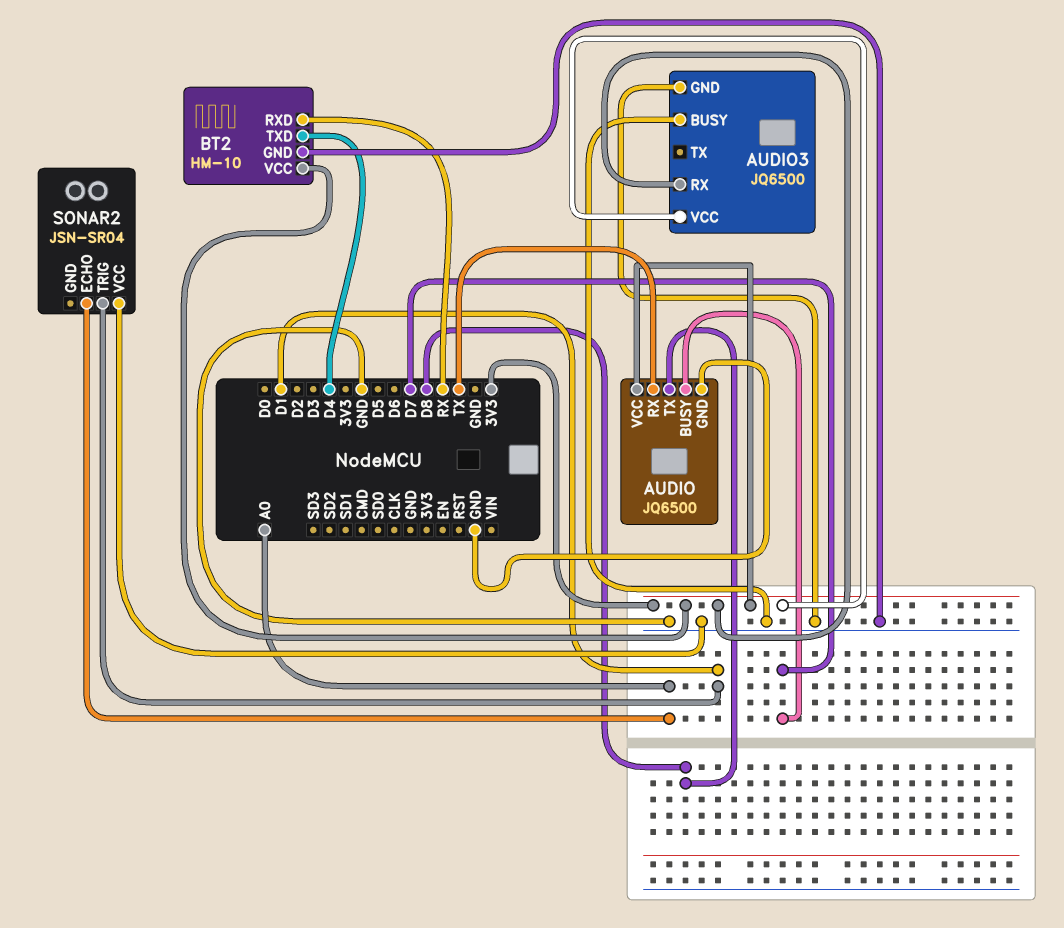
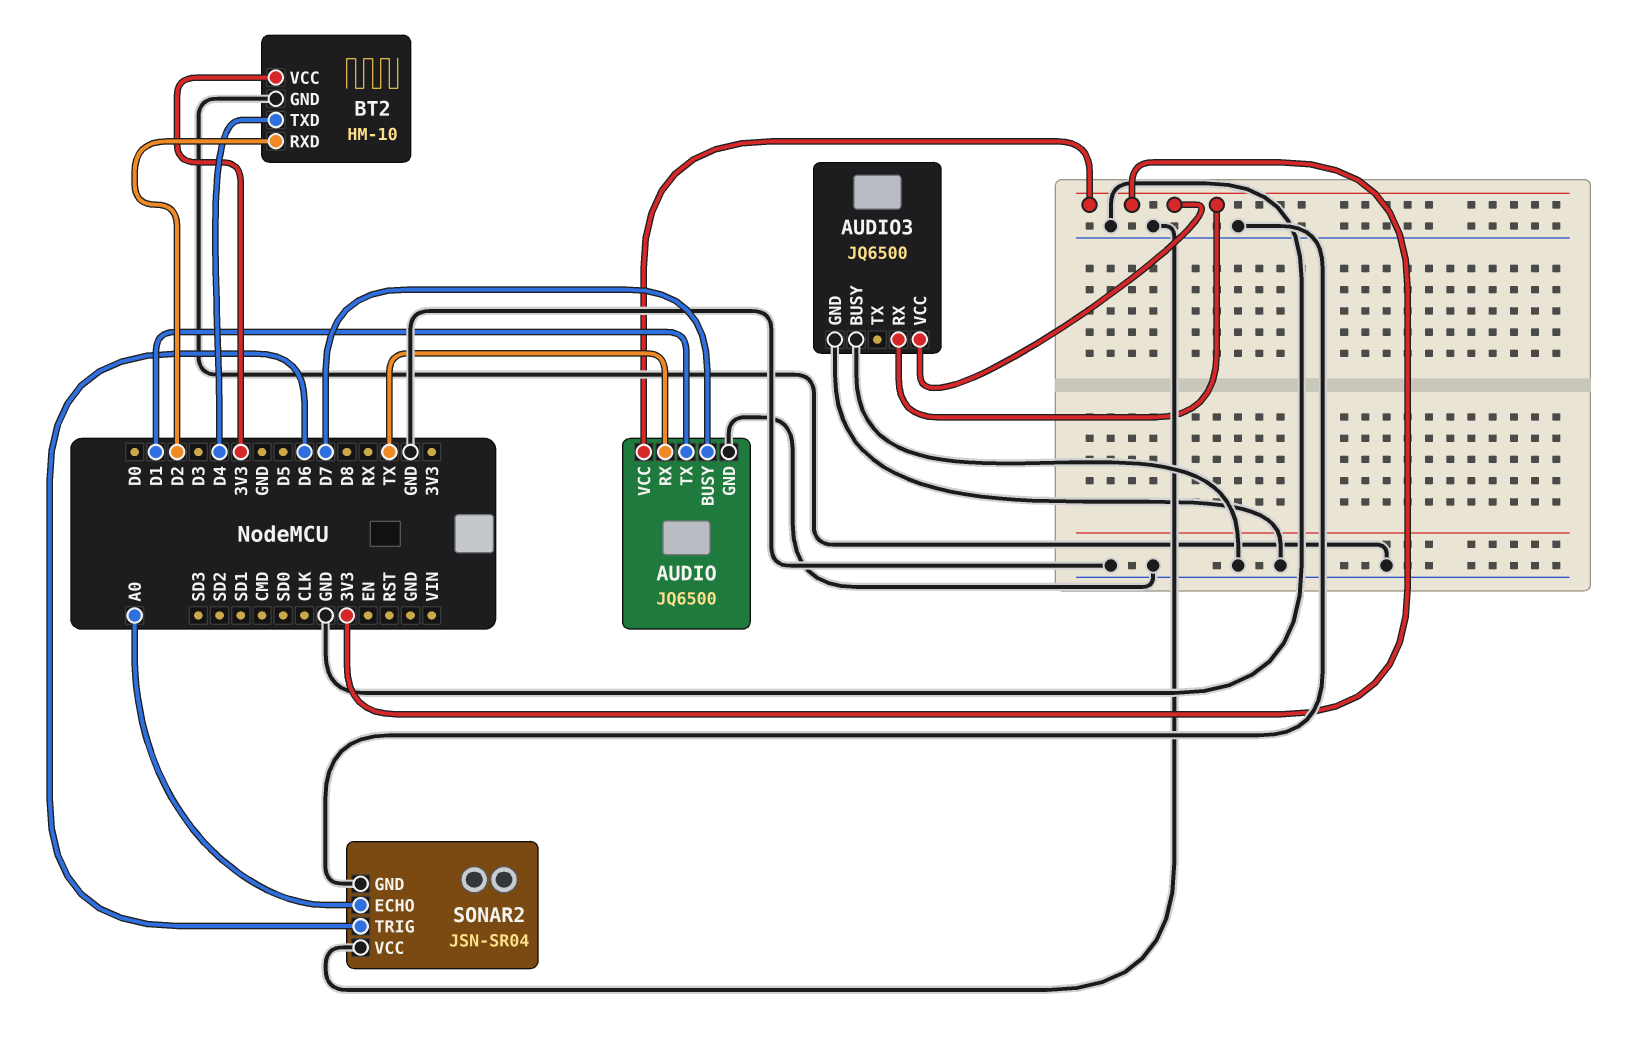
AUDIO pin TX: D8 -> D1
BT2 pin RXD: RX -> D2
SONAR2 pin GND: none -> GND
SONAR2 pin TRIG: D1 -> D6

